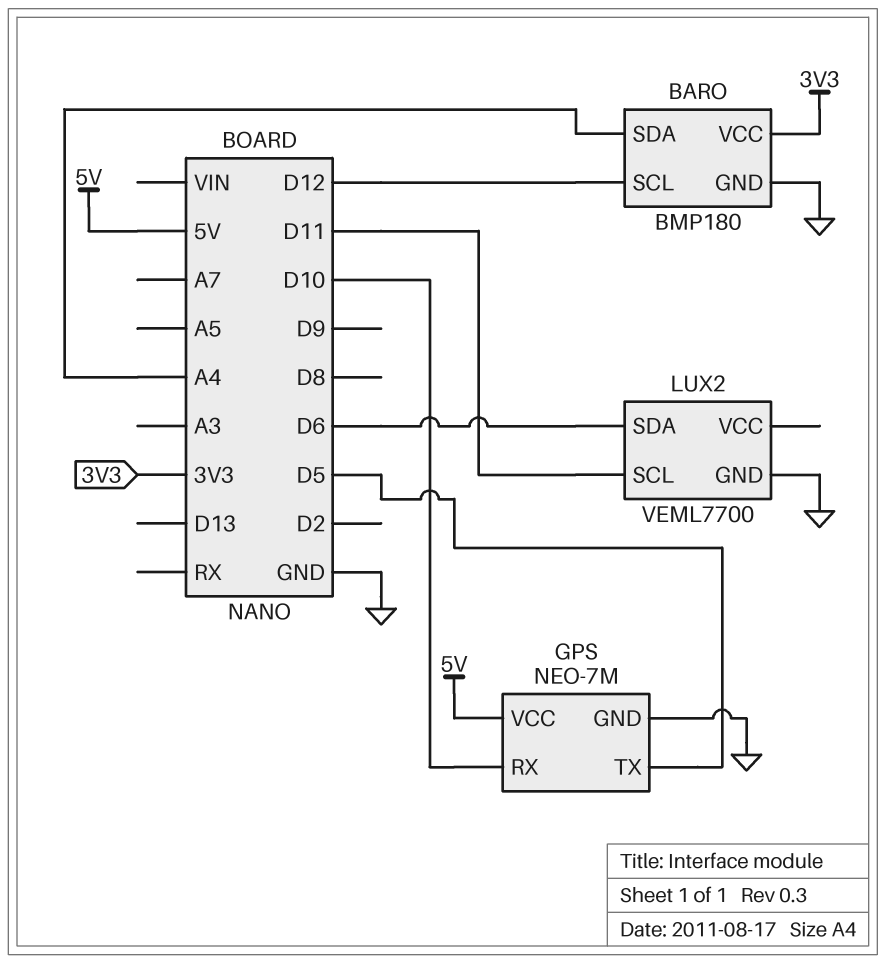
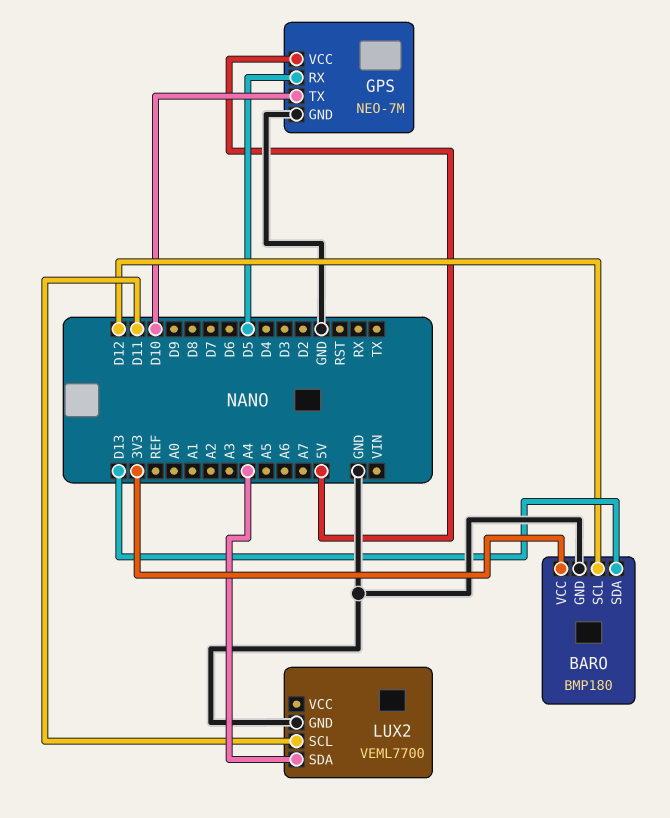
BARO pin SDA: A4 -> D13
GPS pin RX: D10 -> D5
GPS pin TX: D5 -> D10
LUX2 pin SDA: D6 -> A4

